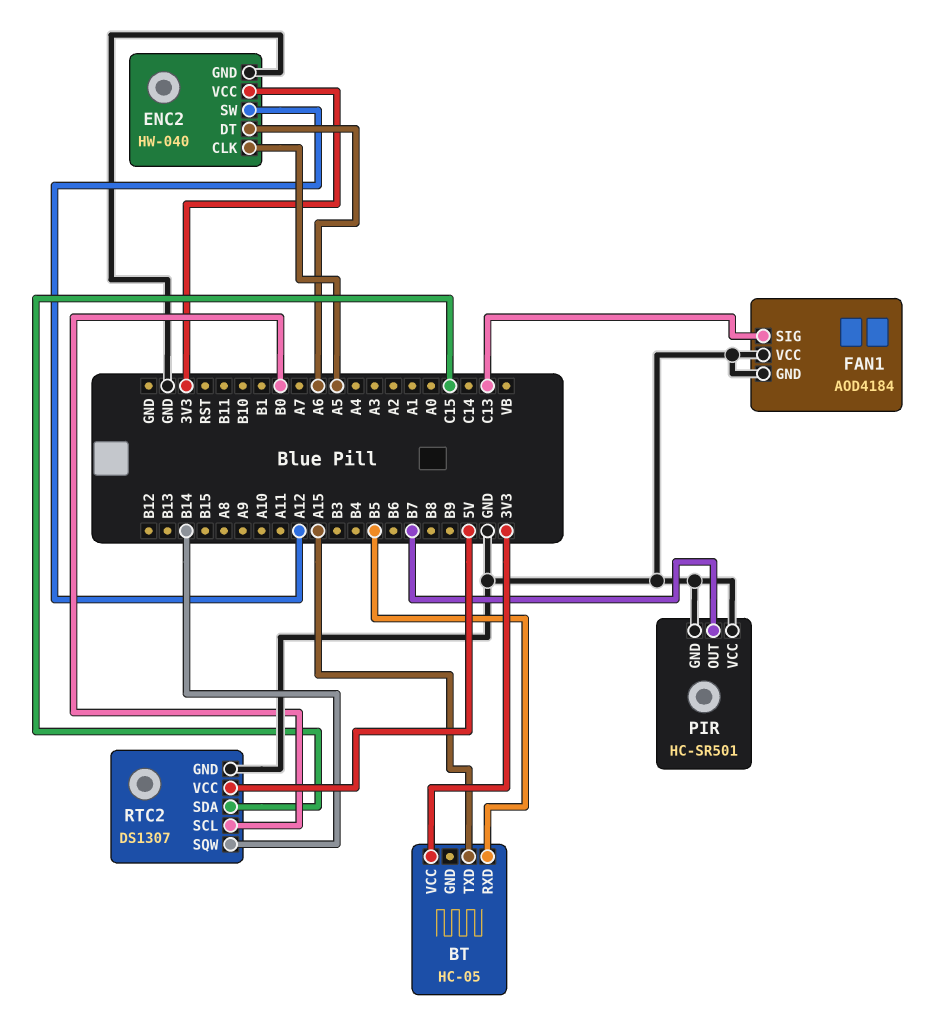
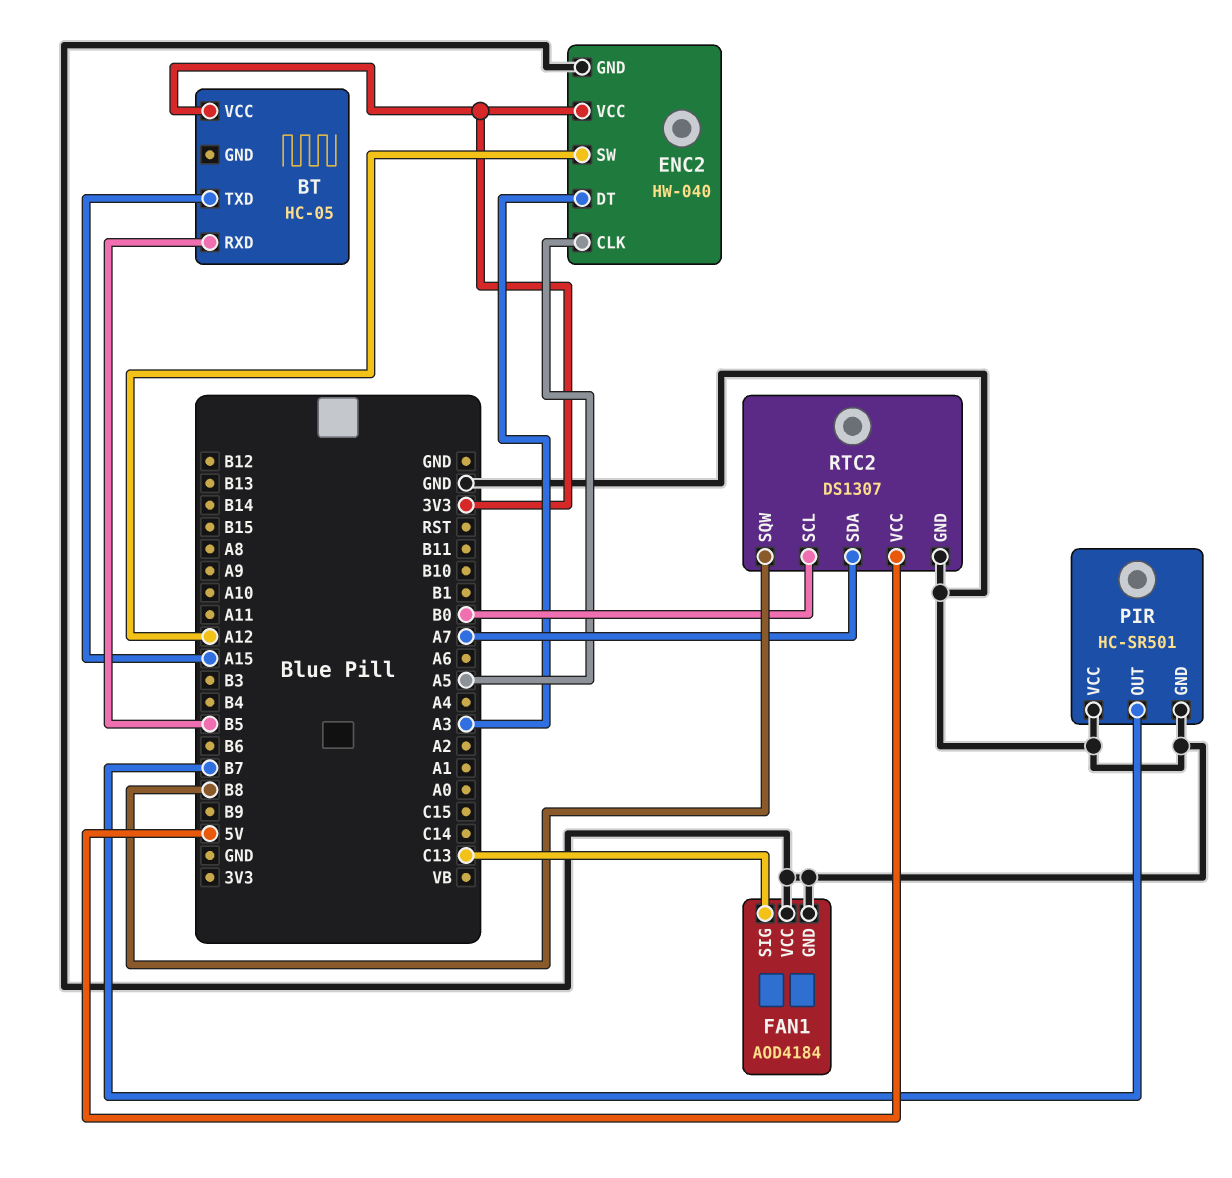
ENC2 pin DT: A6 -> A3
RTC2 pin SDA: C15 -> A7
RTC2 pin SQW: B14 -> B8

